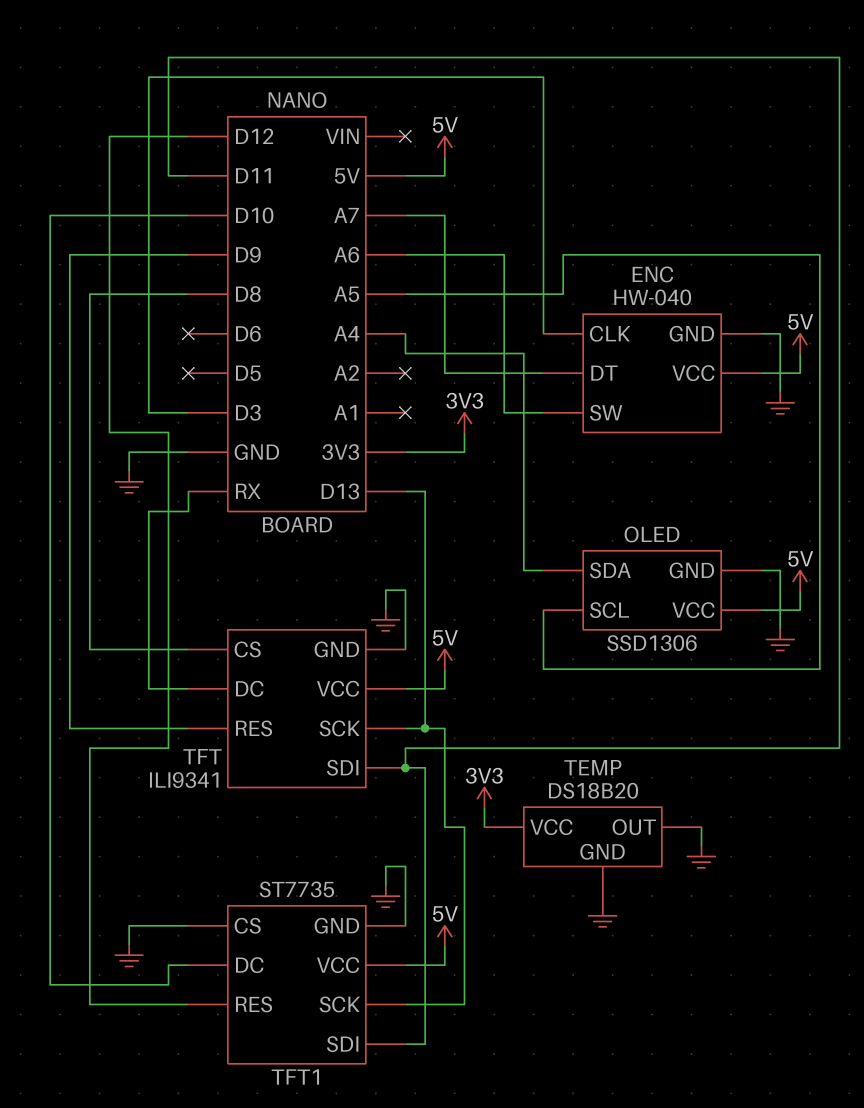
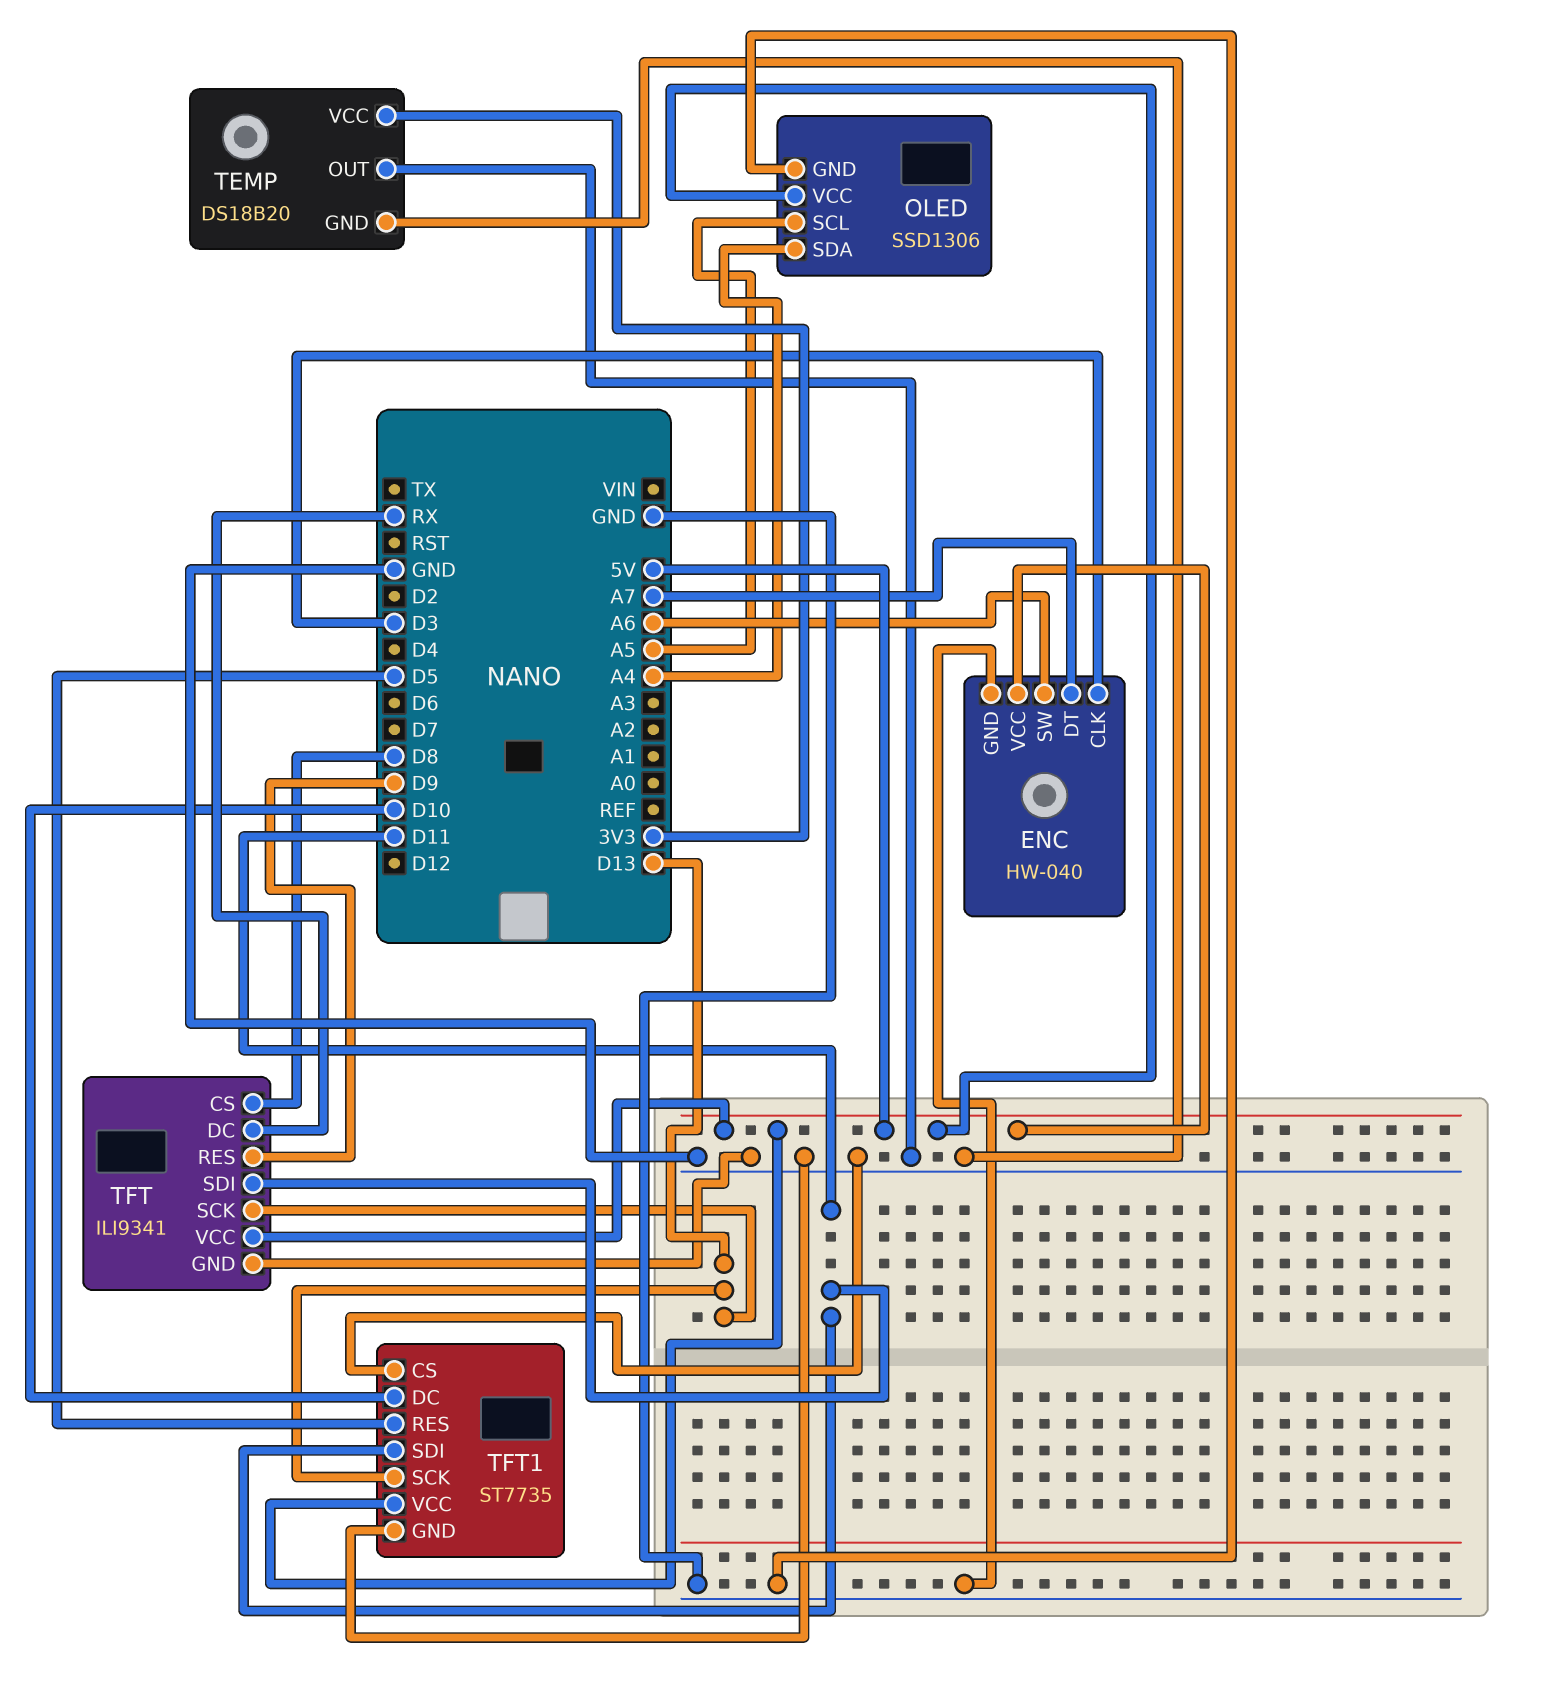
TFT1 pin RES: D12 -> D5

